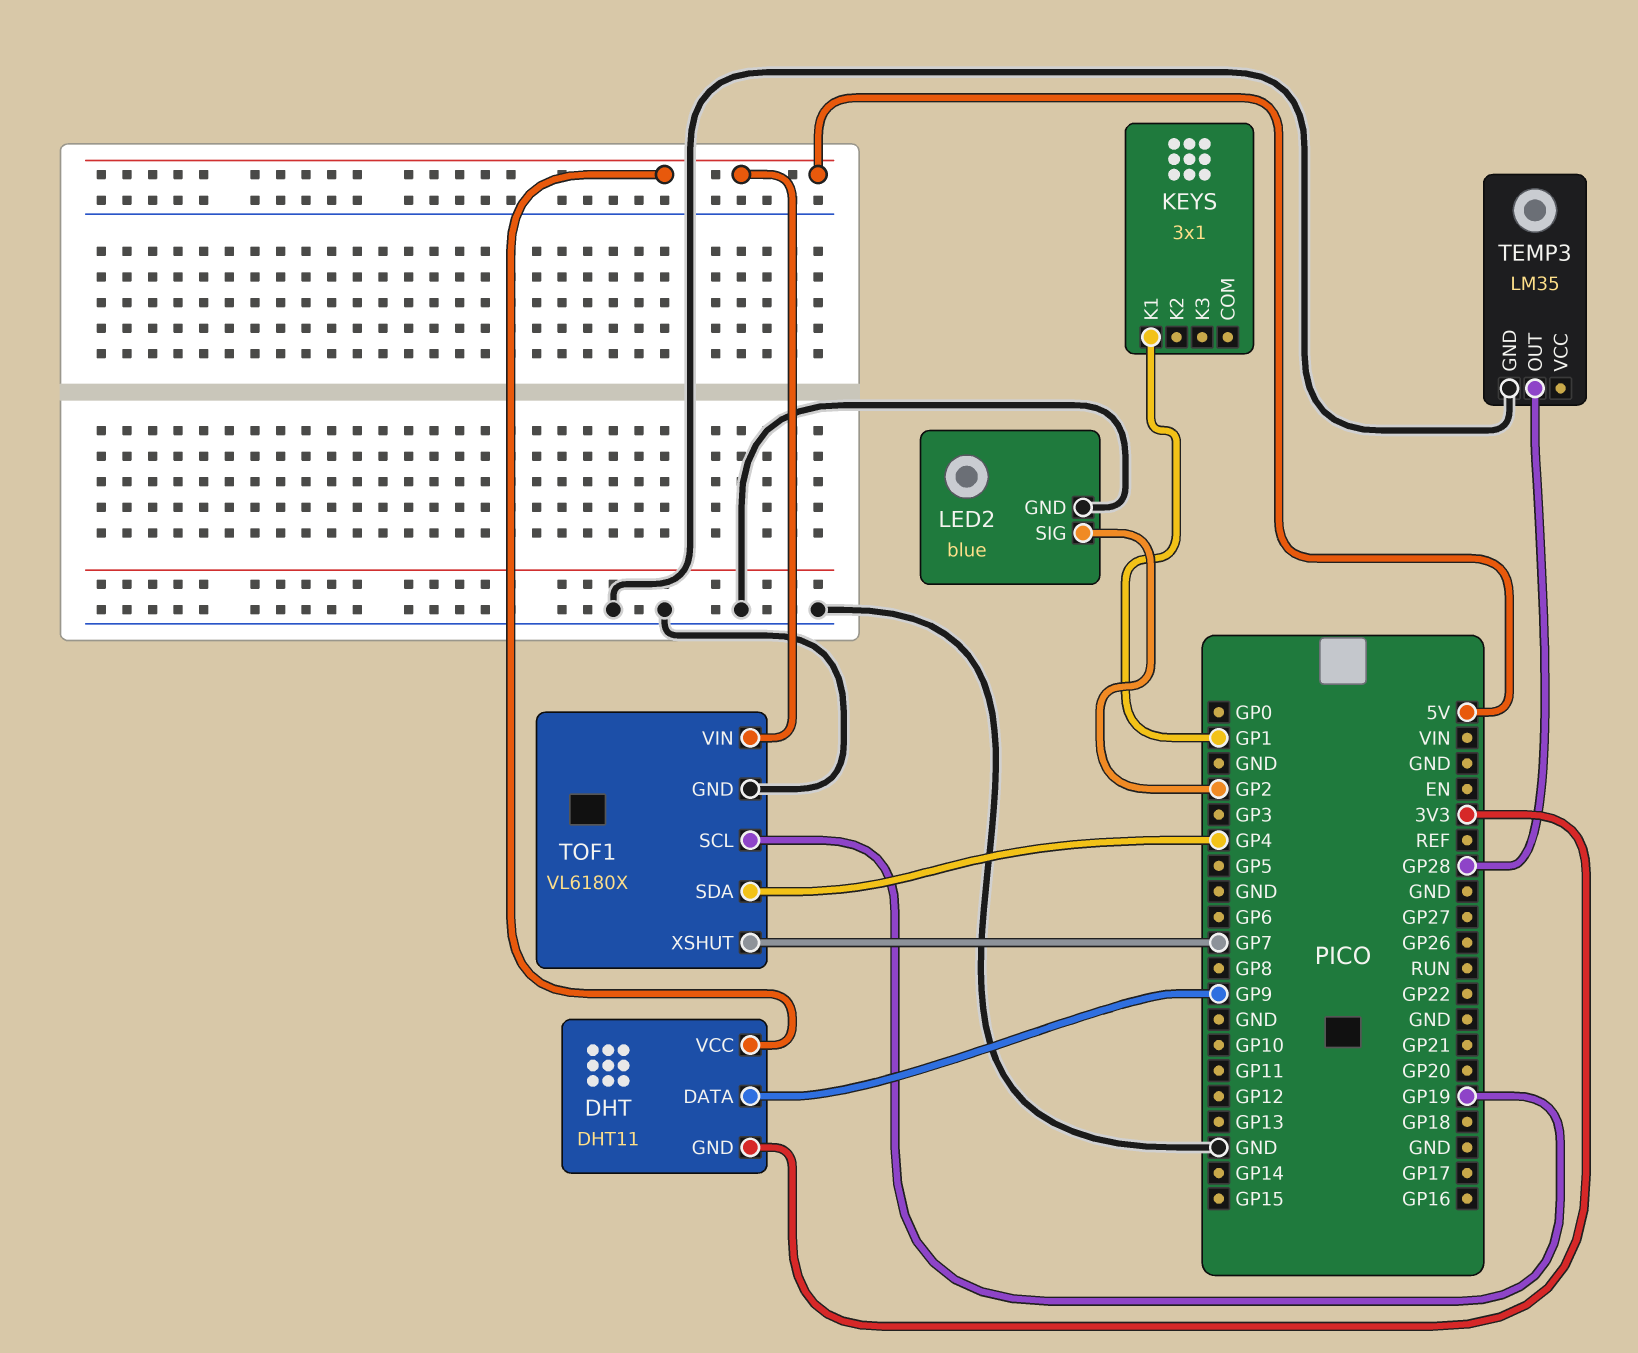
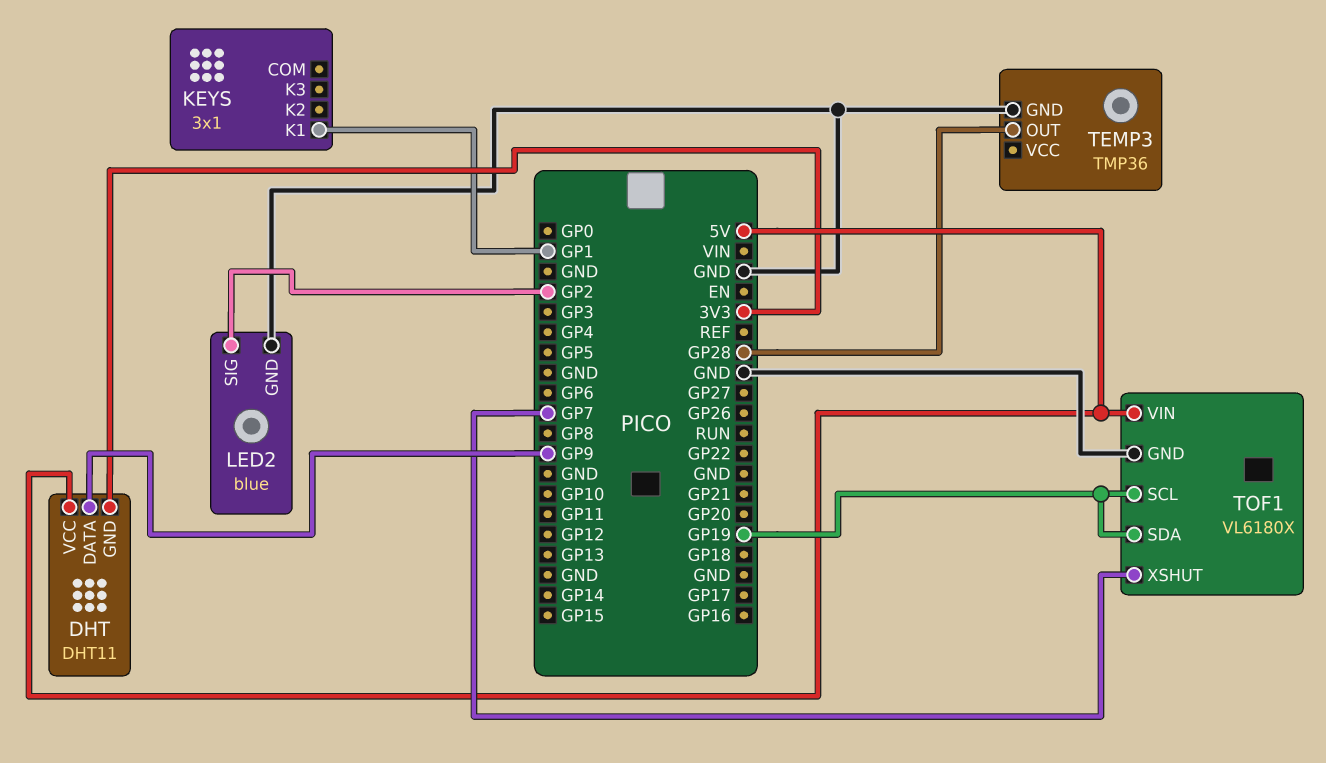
TEMP3: LM35 -> TMP36
TOF1 pin SDA: GP4 -> GP19

